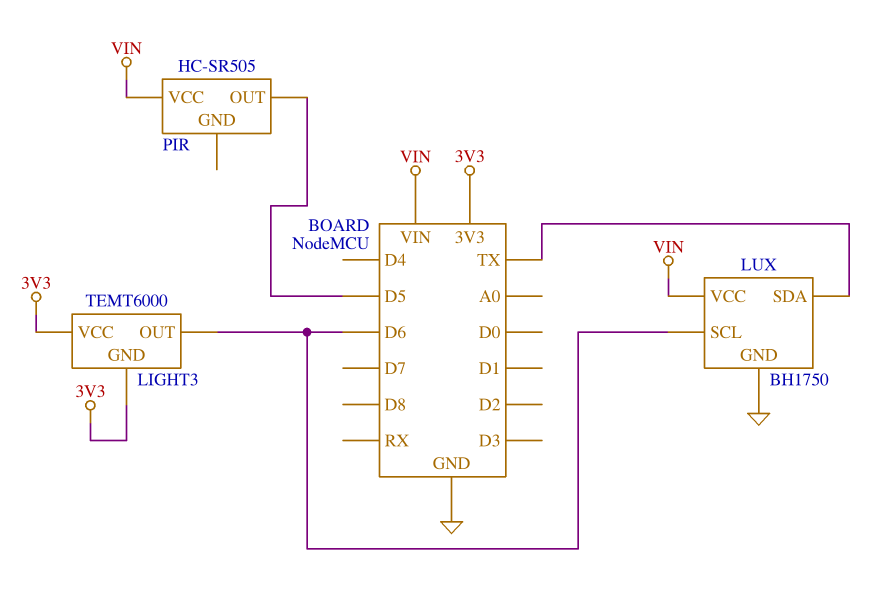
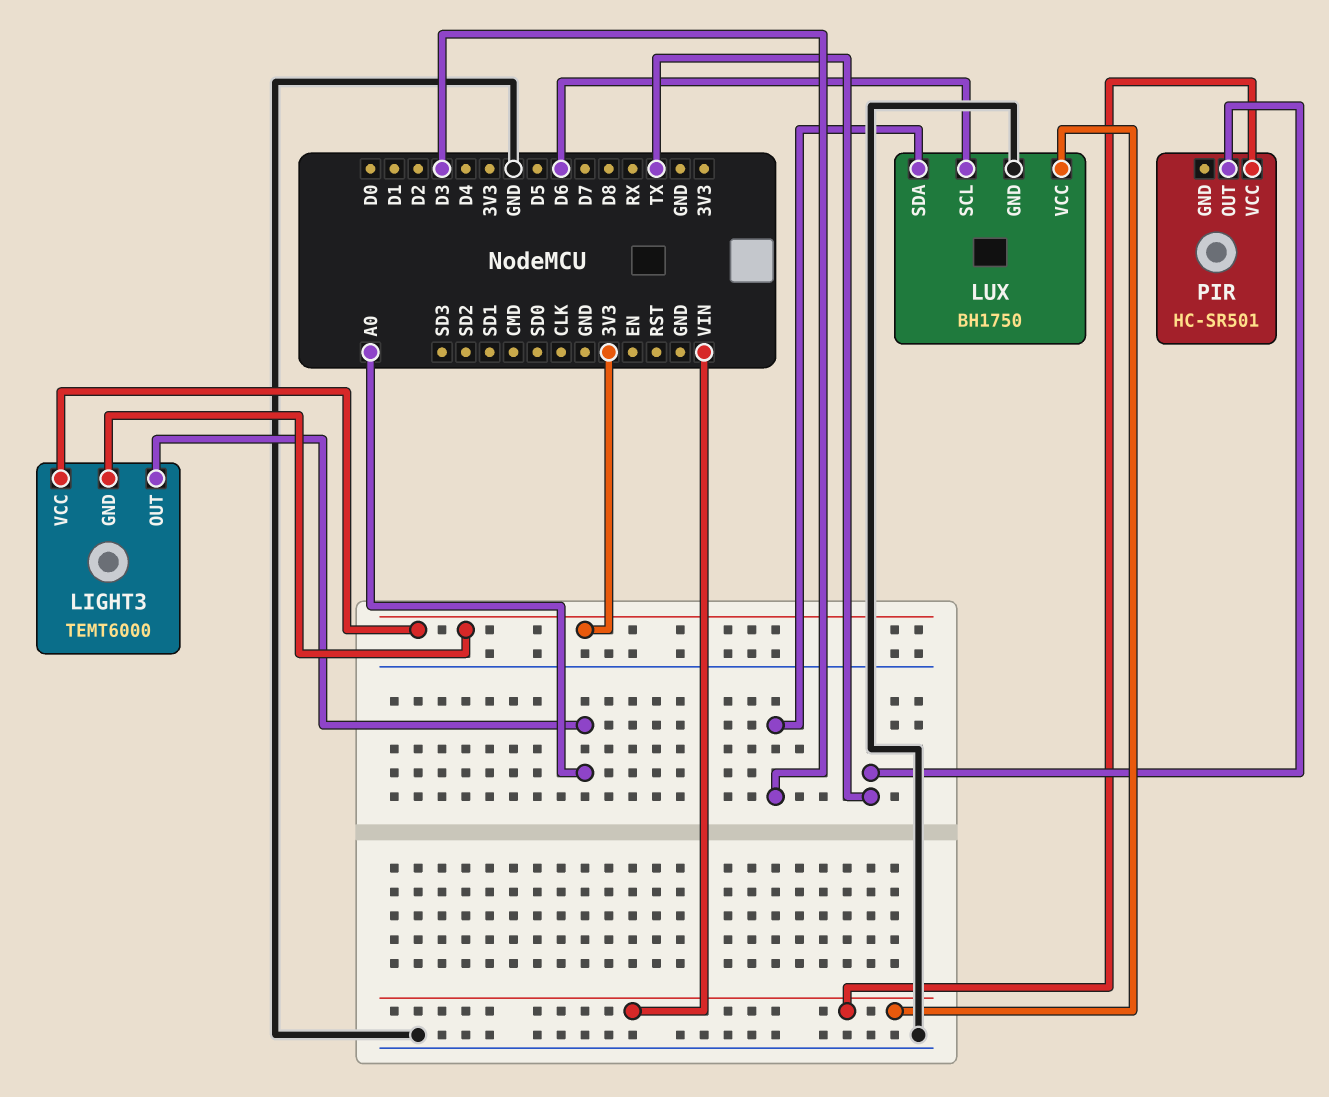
LIGHT3 pin OUT: D6 -> A0
LUX pin SDA: TX -> D3
PIR: HC-SR505 -> HC-SR501
PIR pin OUT: D5 -> TX

